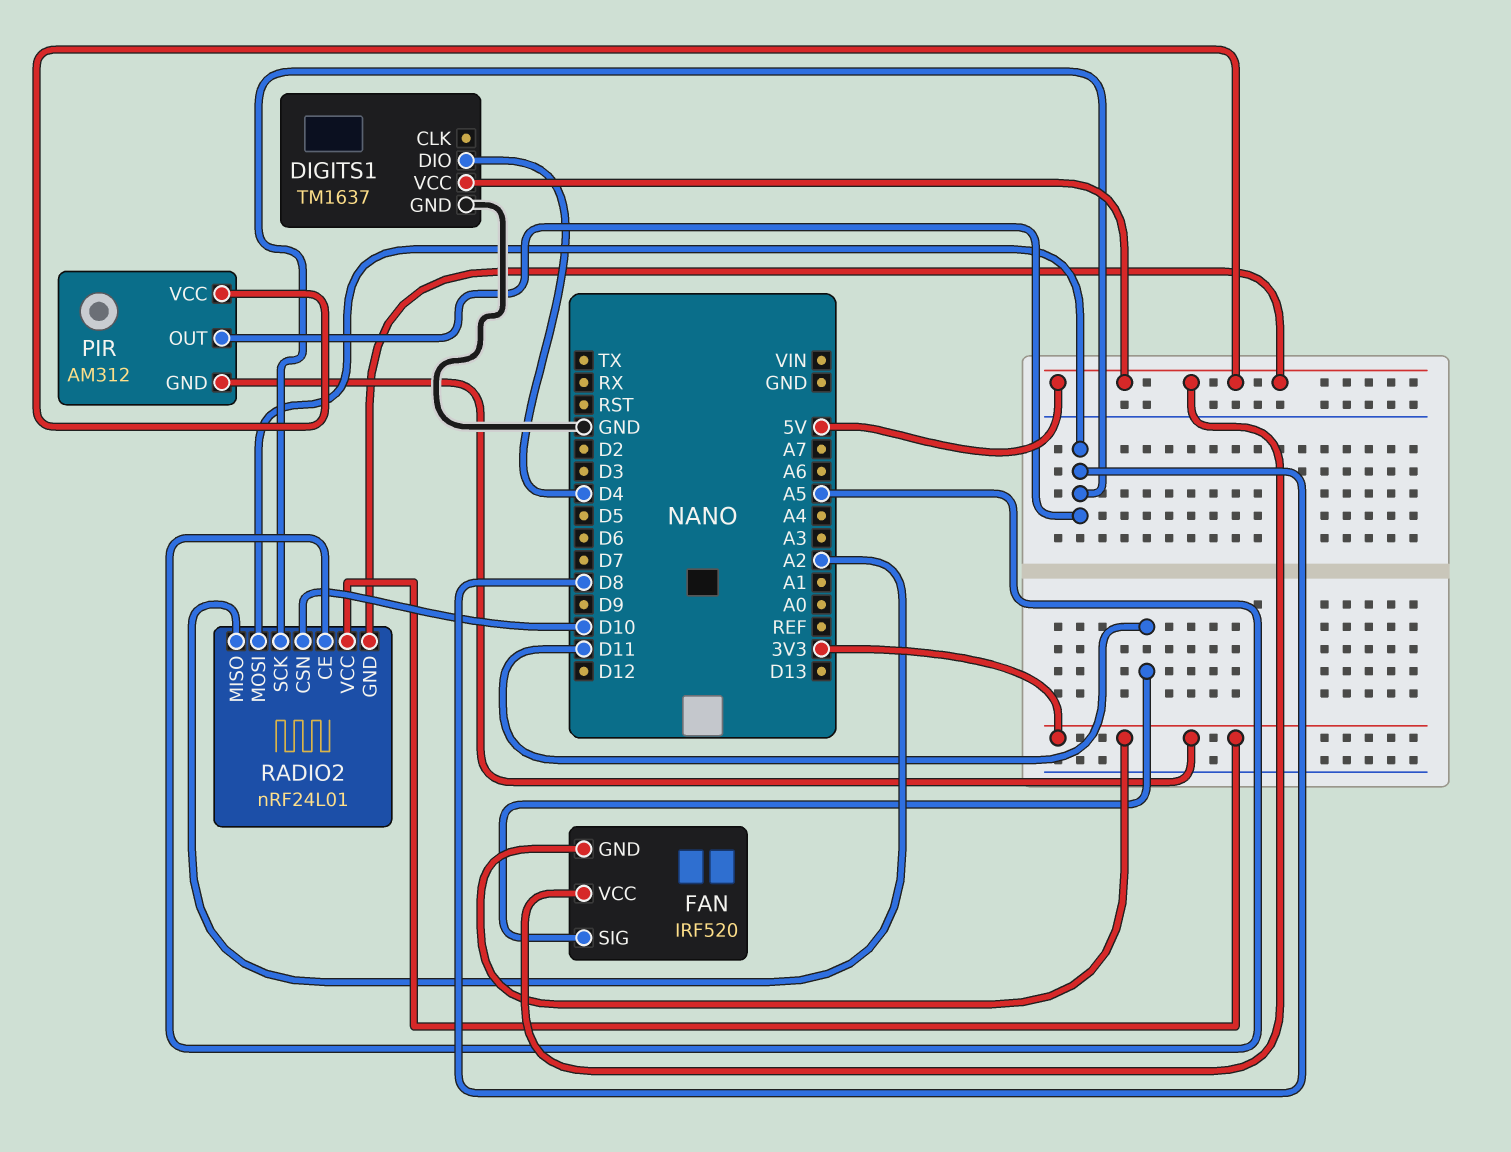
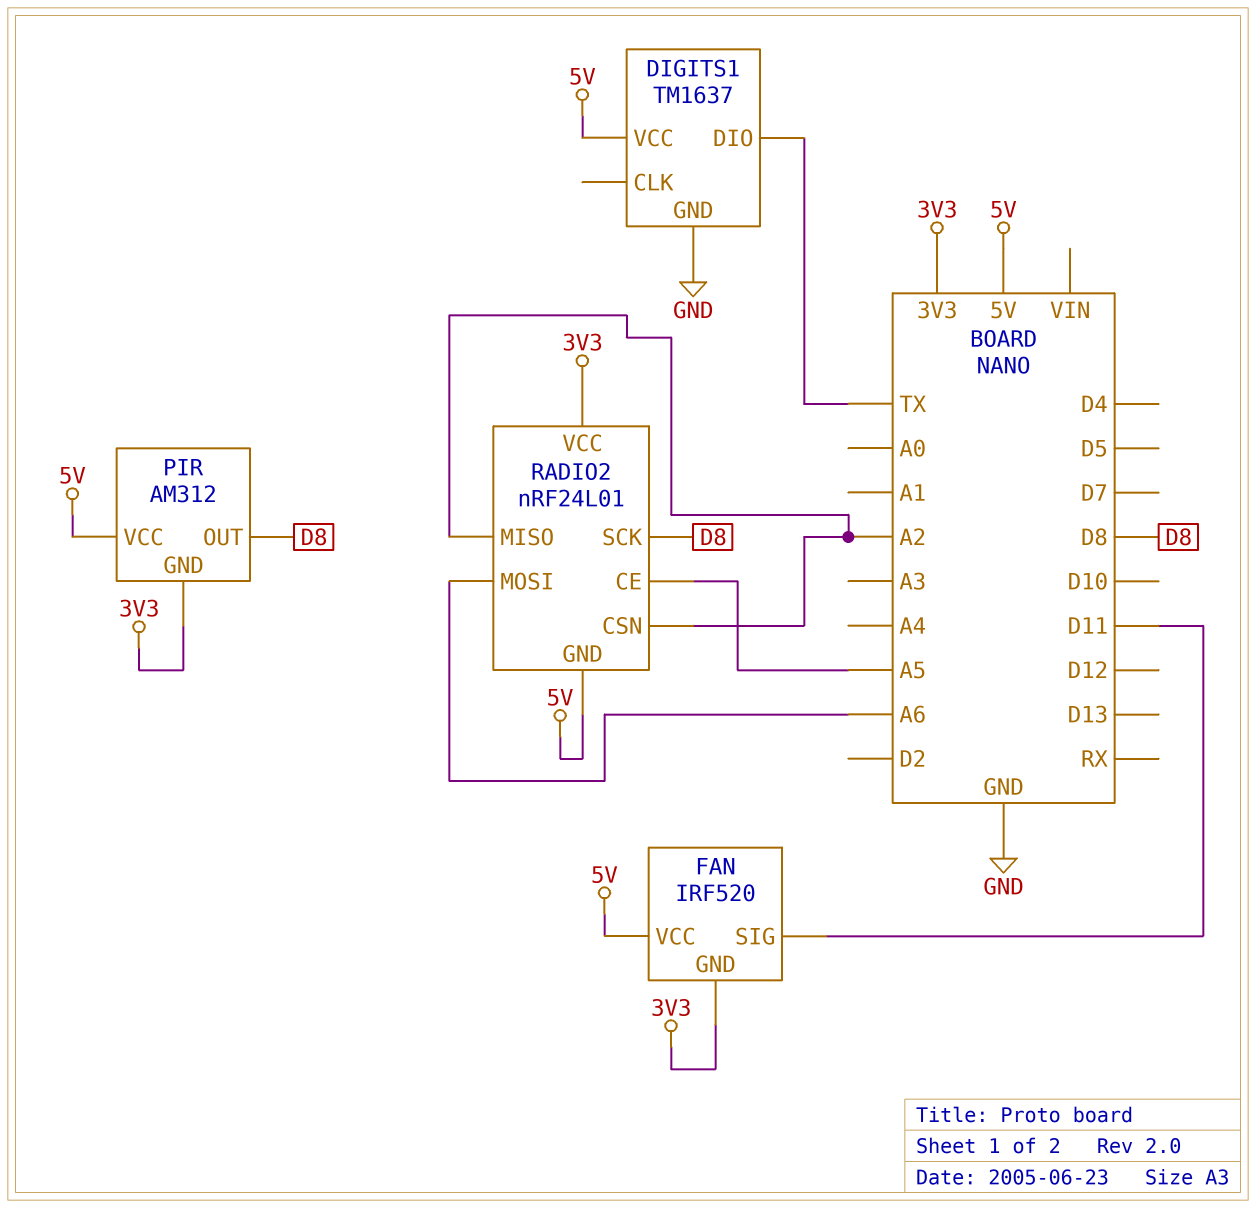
DIGITS1 pin DIO: D4 -> TX
RADIO2 pin CSN: D10 -> A2
RADIO2 pin MOSI: D8 -> A6

